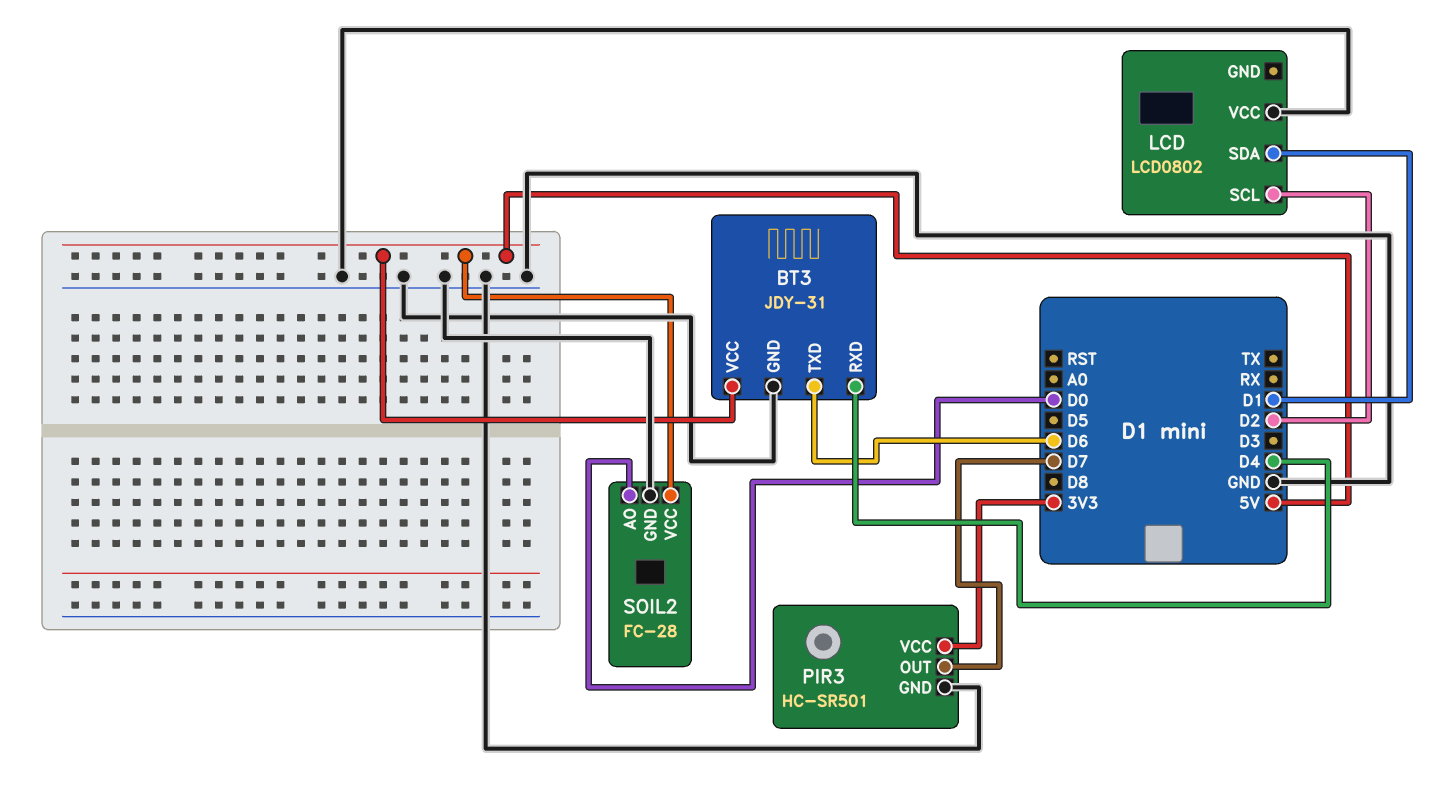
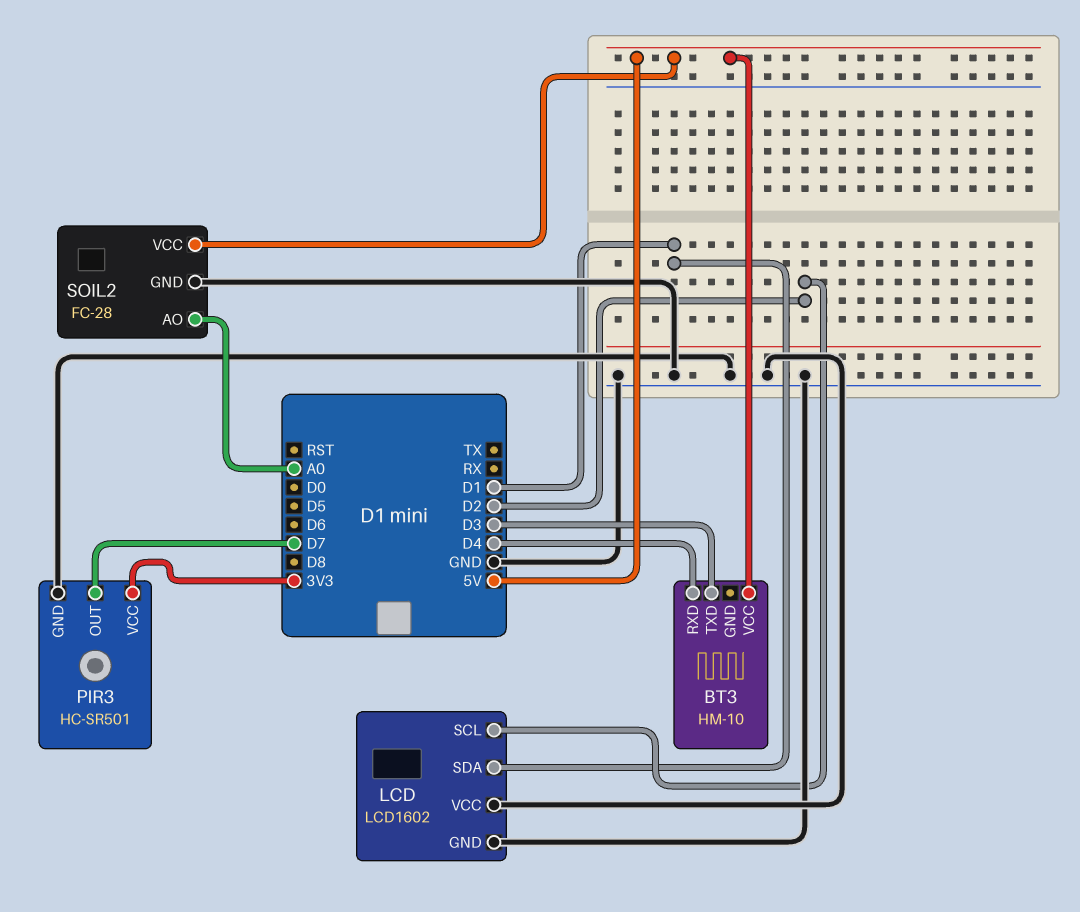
BT3: JDY-31 -> HM-10
BT3 pin GND: GND -> none
BT3 pin TXD: D6 -> D3
LCD: LCD0802 -> LCD1602
LCD pin GND: none -> GND
SOIL2 pin AO: D0 -> A0

